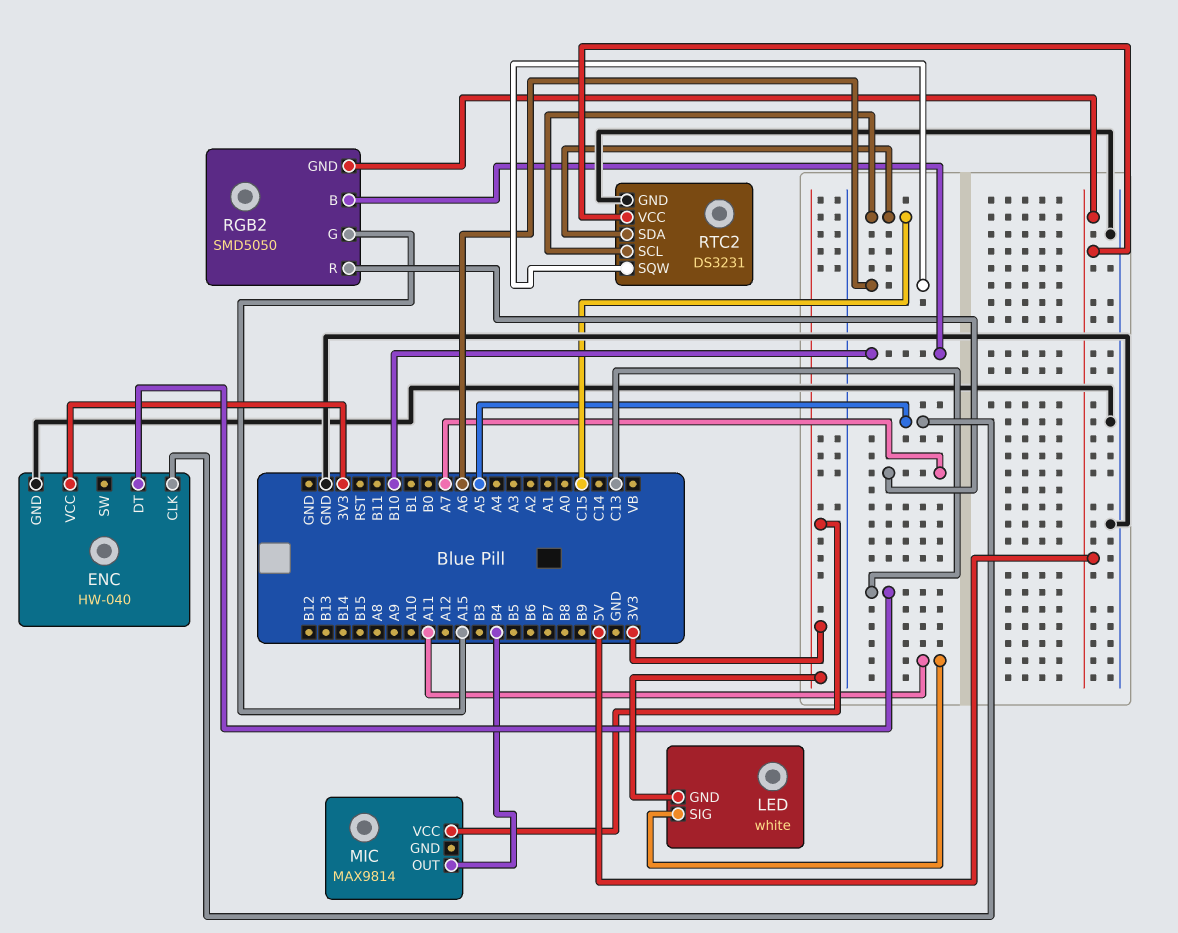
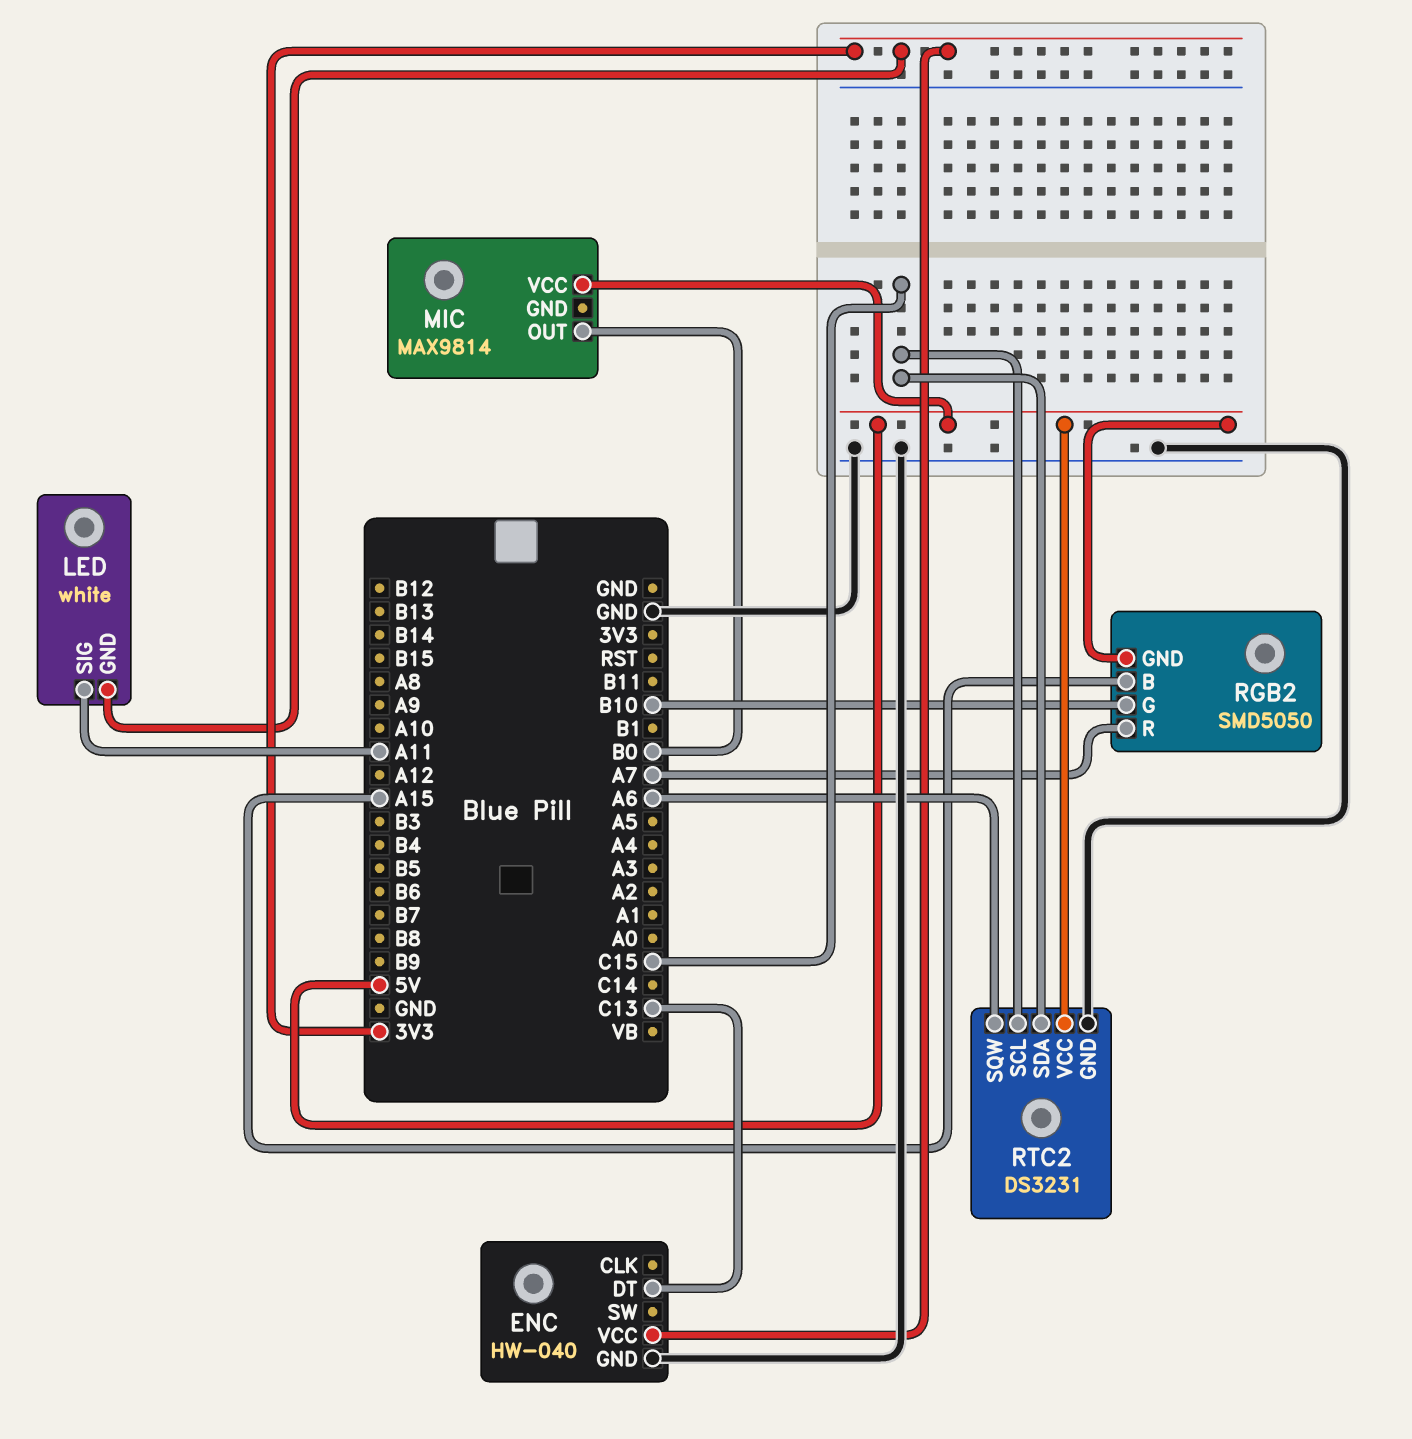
ENC pin CLK: A5 -> none
MIC pin OUT: B4 -> B0
MIC pin VCC: 3V3 -> 5V
RGB2 pin B: B10 -> A15
RGB2 pin G: A15 -> B10

